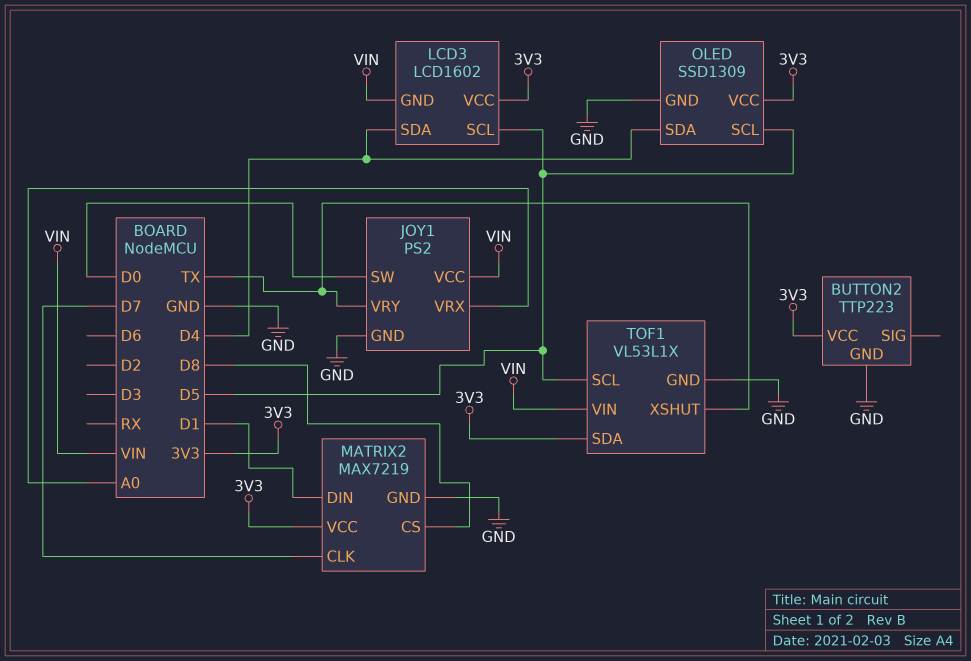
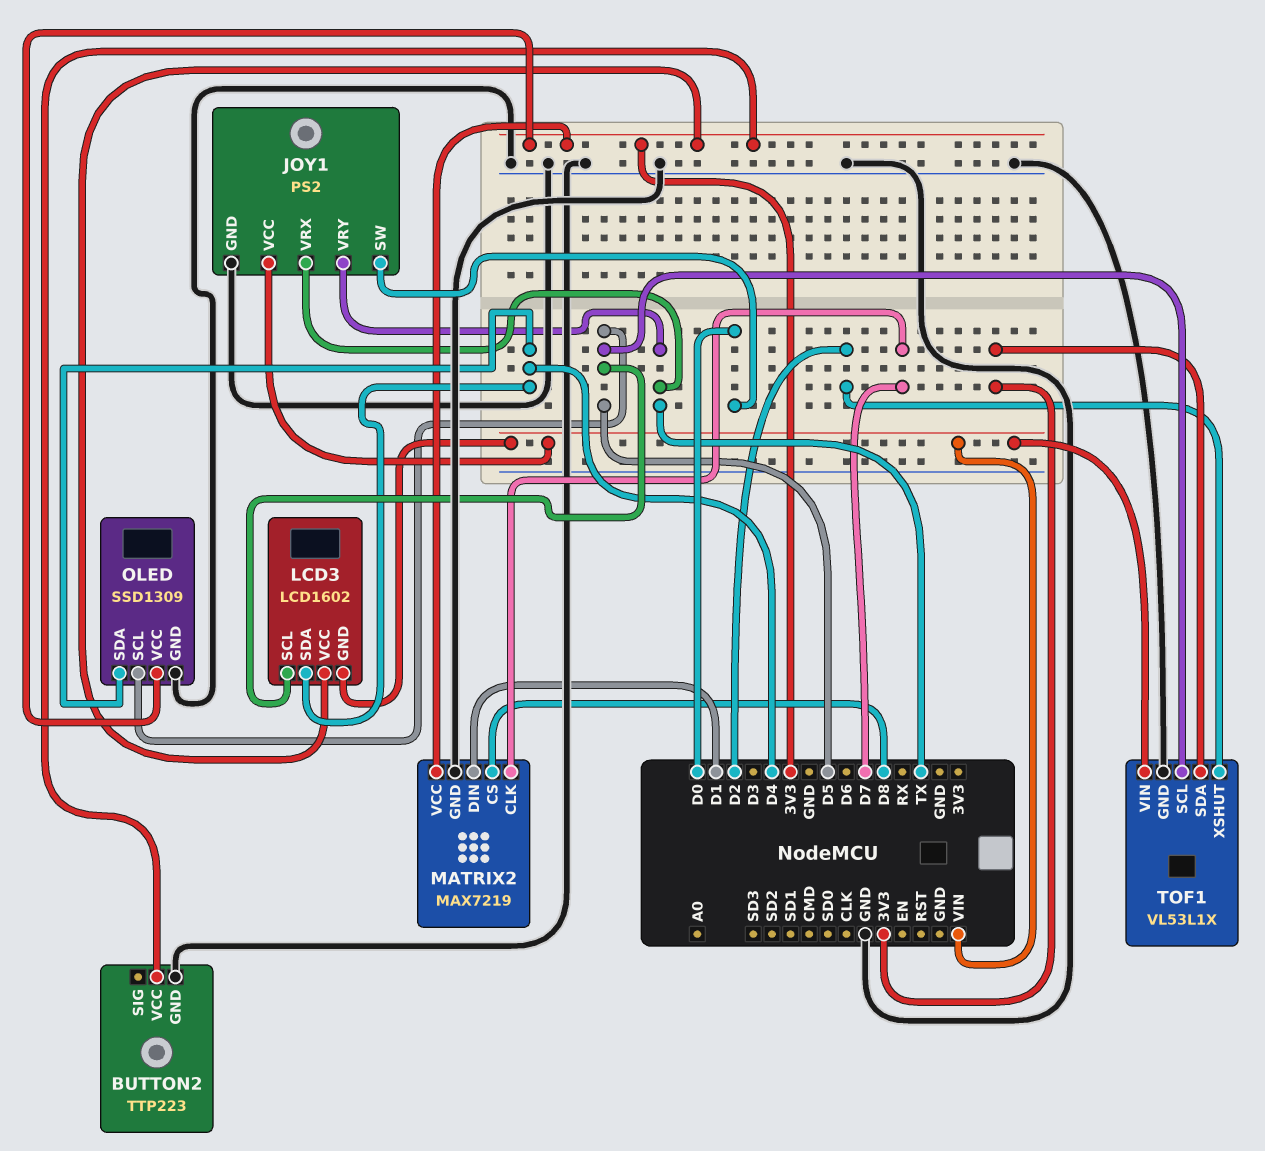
JOY1 pin VRX: A0 -> TX
TOF1 pin XSHUT: TX -> D2

